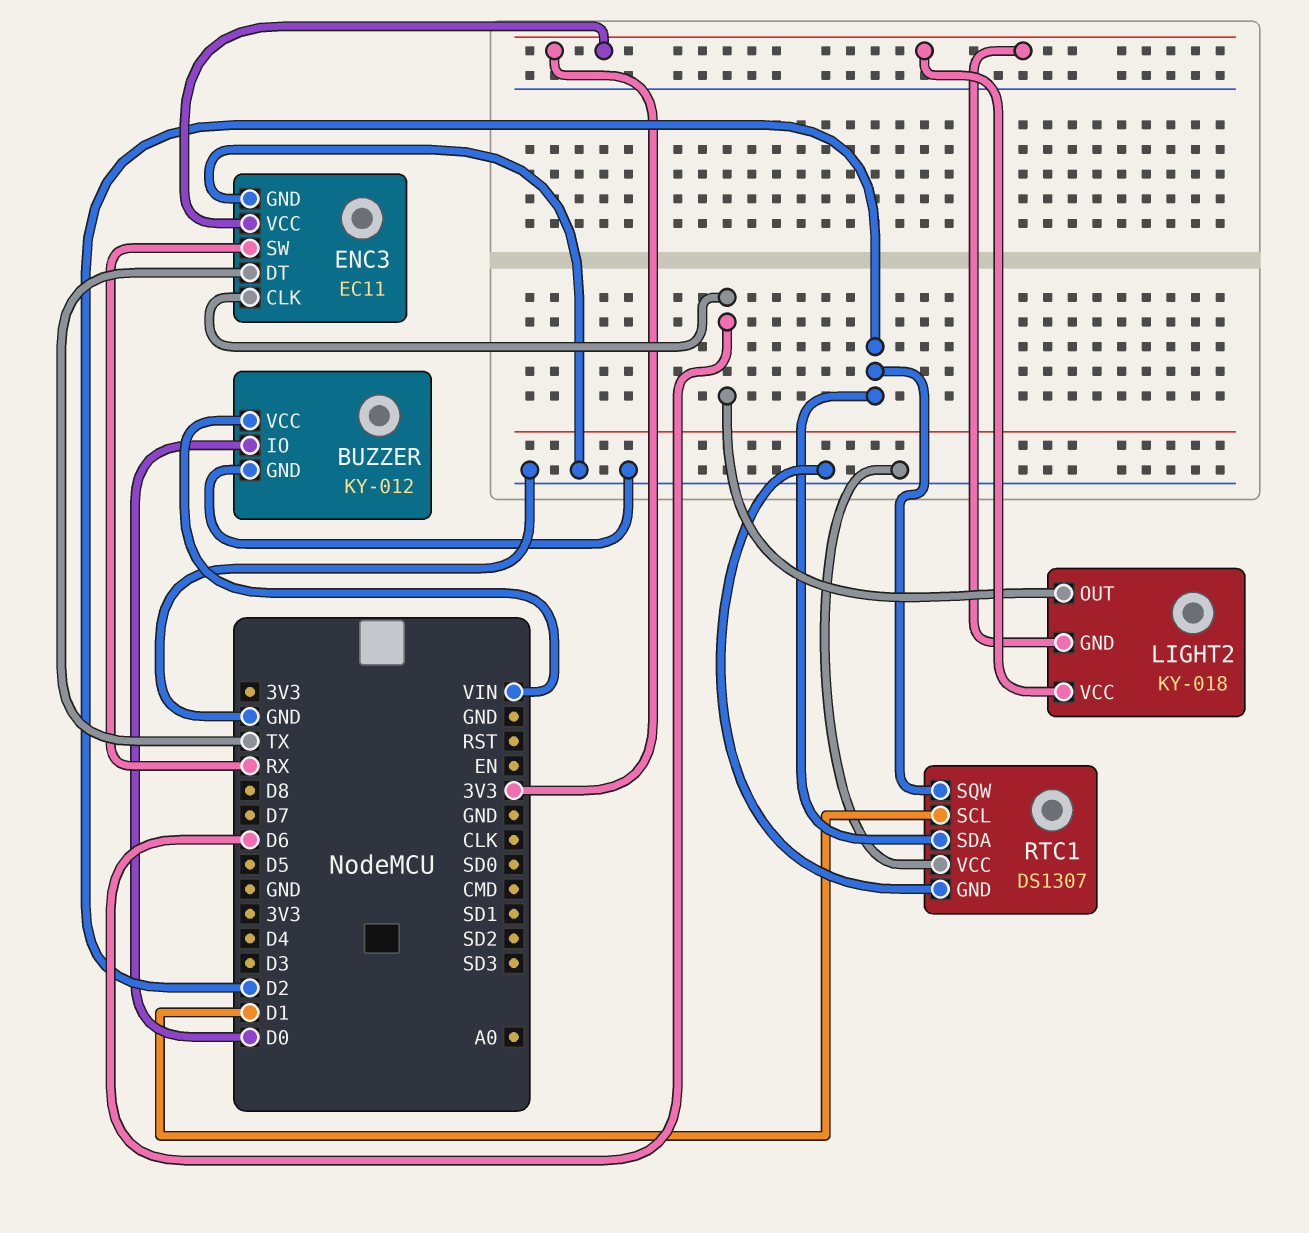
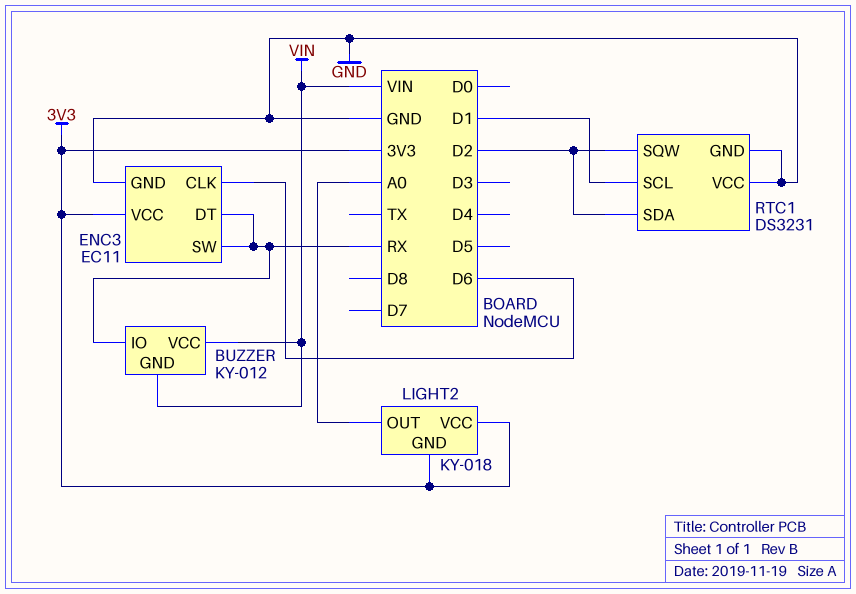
BUZZER pin GND: GND -> VIN
BUZZER pin IO: D0 -> RX
ENC3 pin DT: TX -> RX
LIGHT2 pin OUT: D6 -> A0
RTC1: DS1307 -> DS3231

